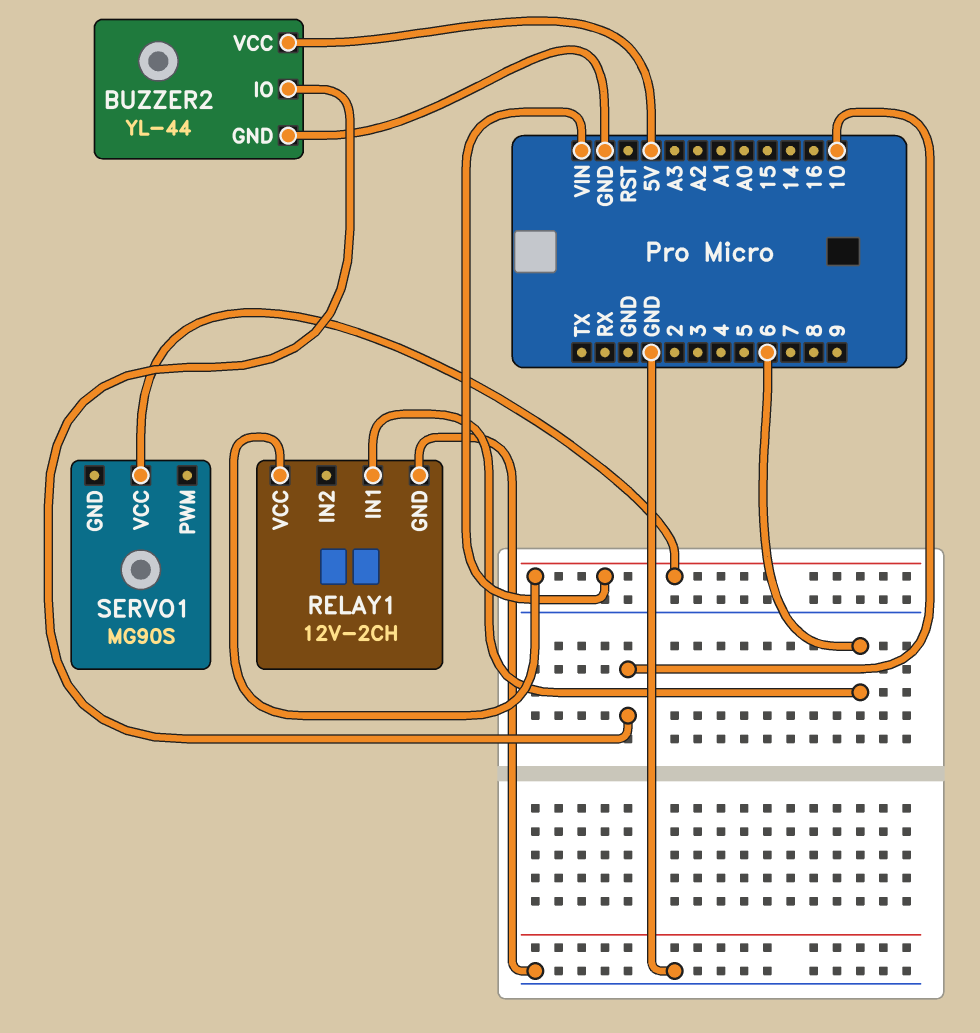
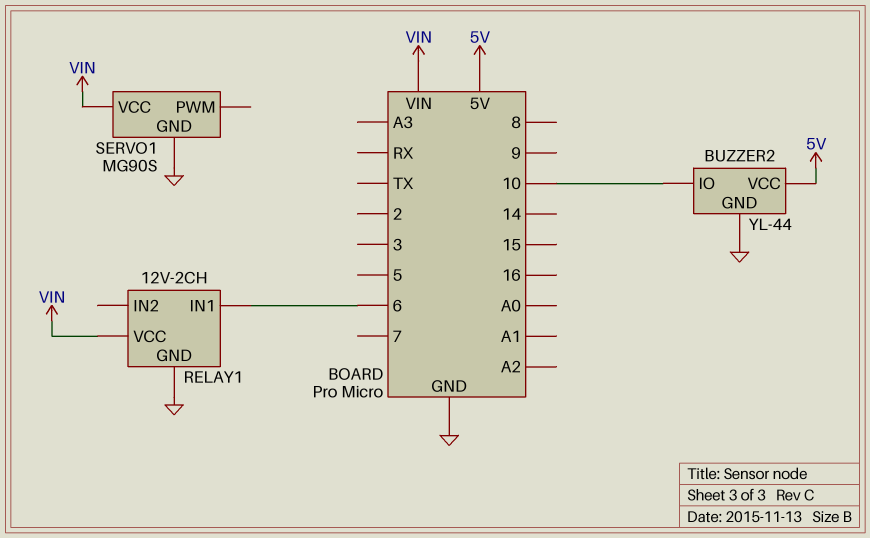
SERVO1 pin GND: none -> GND

